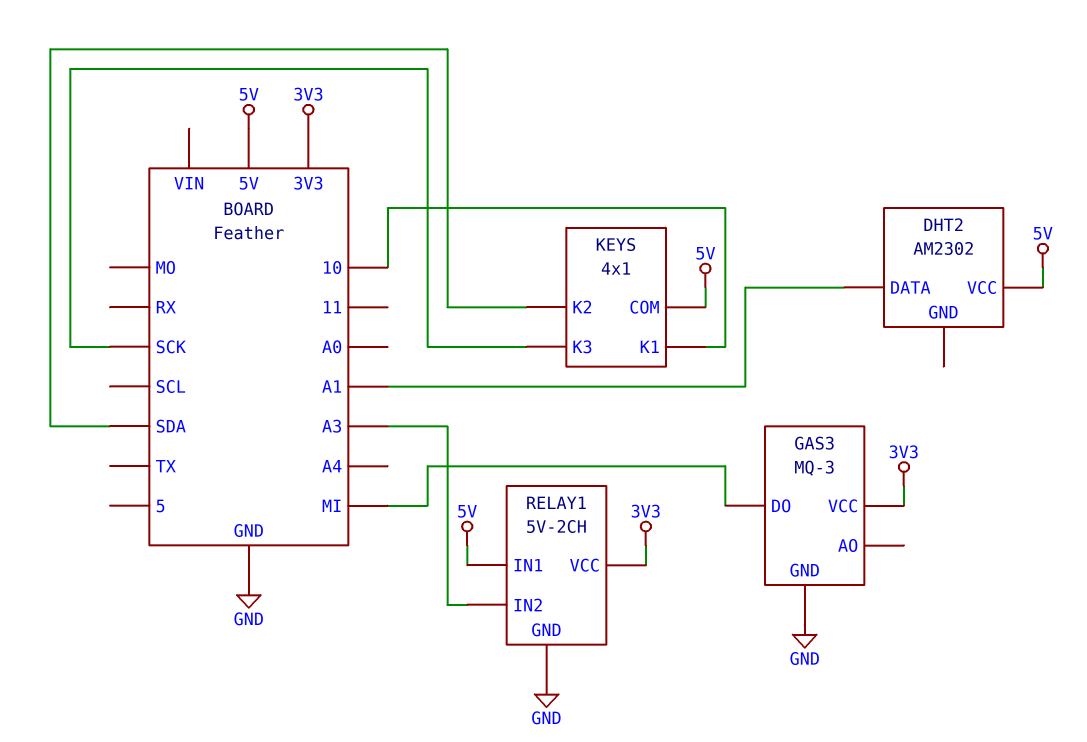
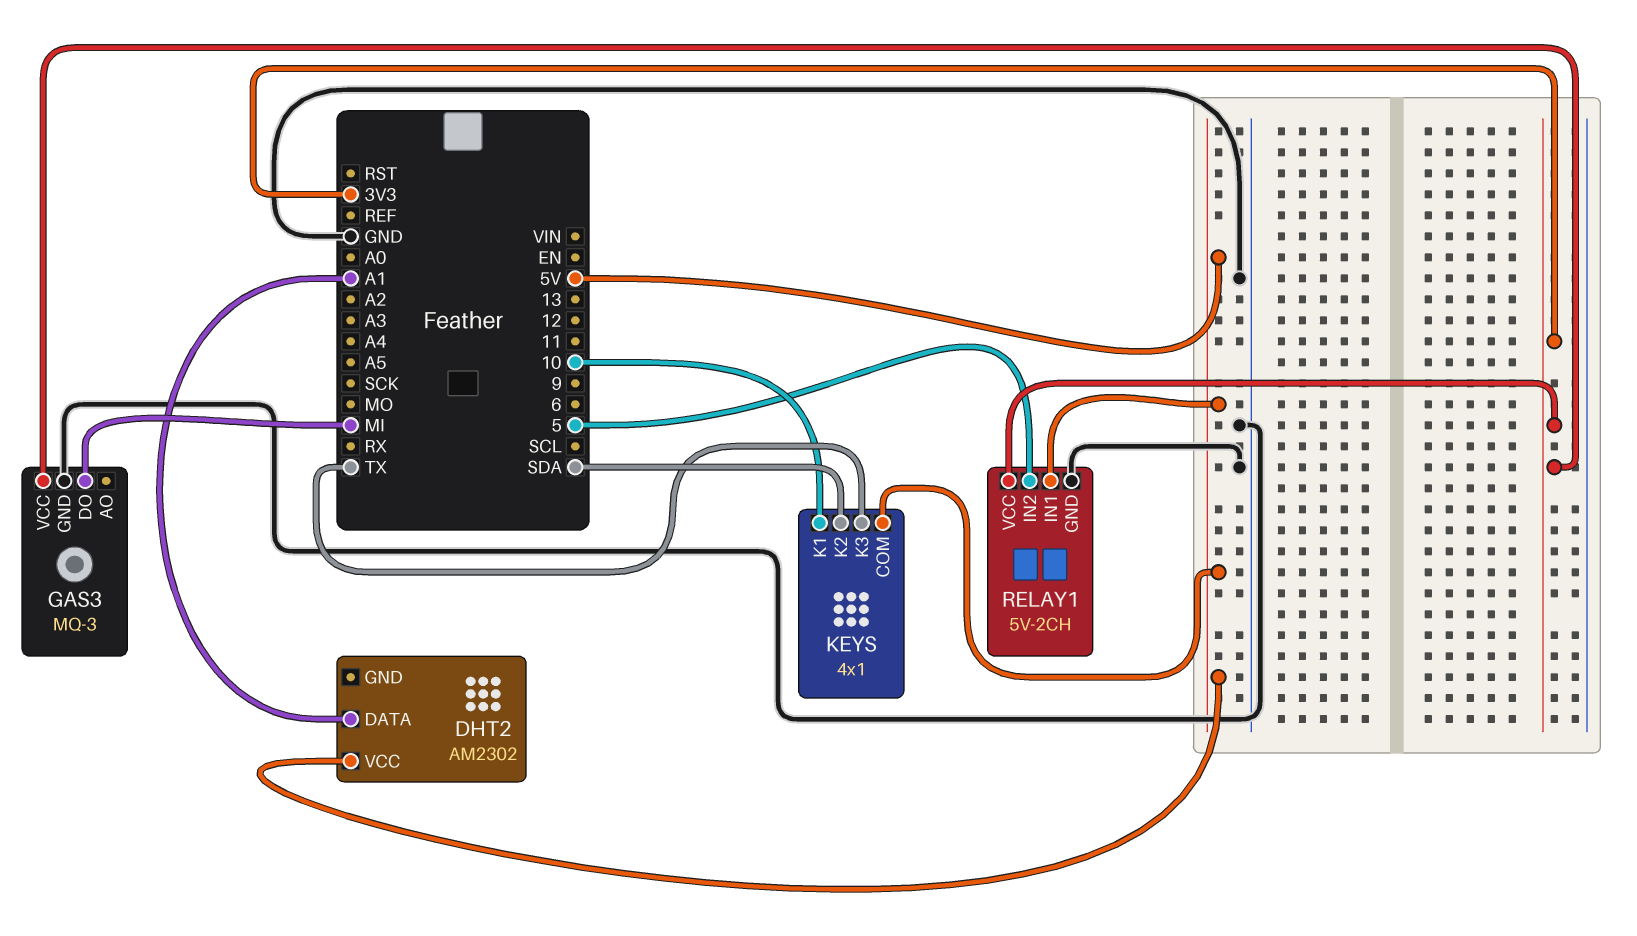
KEYS pin K3: SCK -> TX
RELAY1 pin IN2: A3 -> 5

